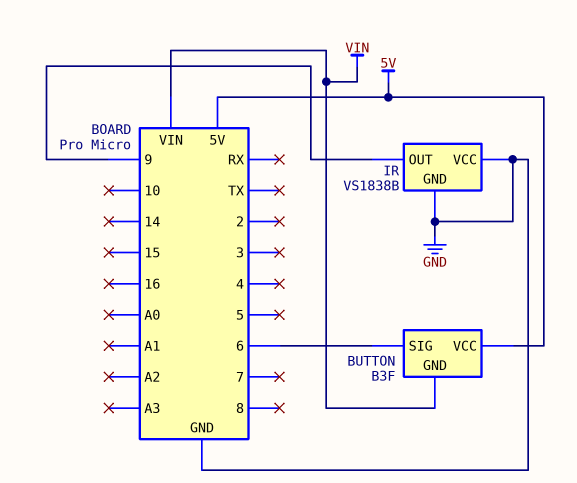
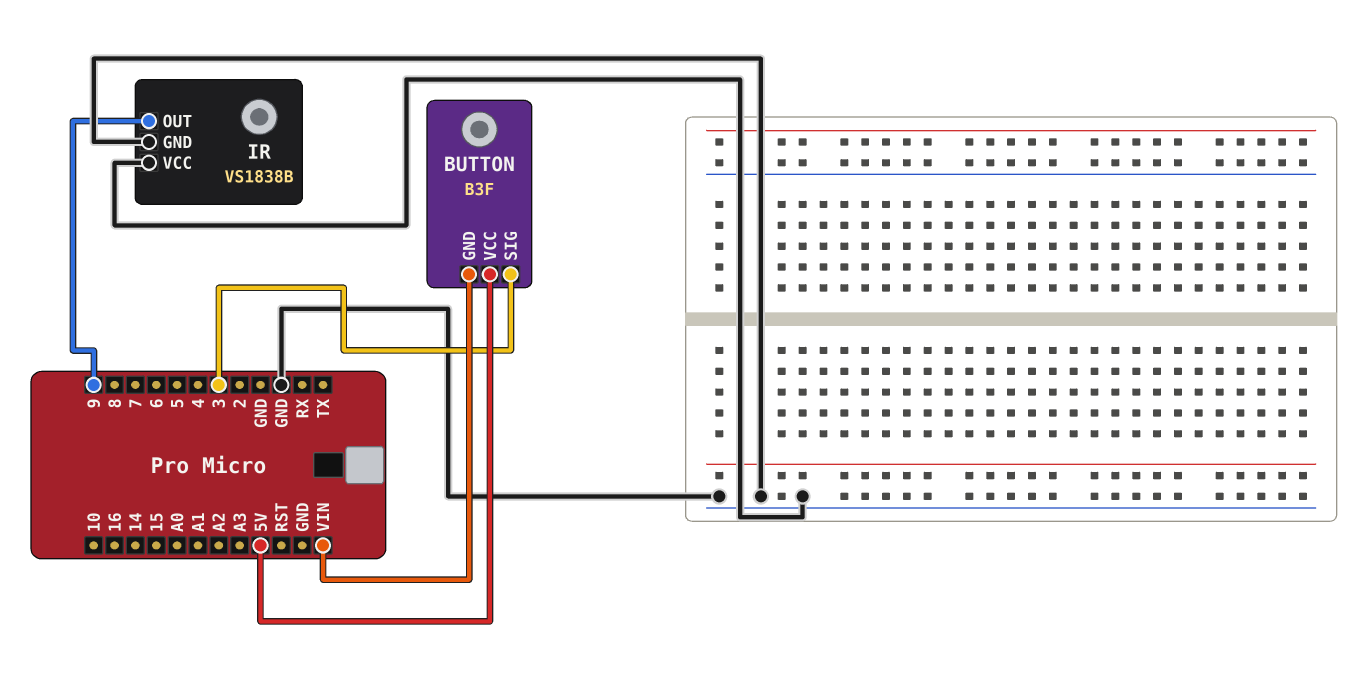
BUTTON pin SIG: 6 -> 3

